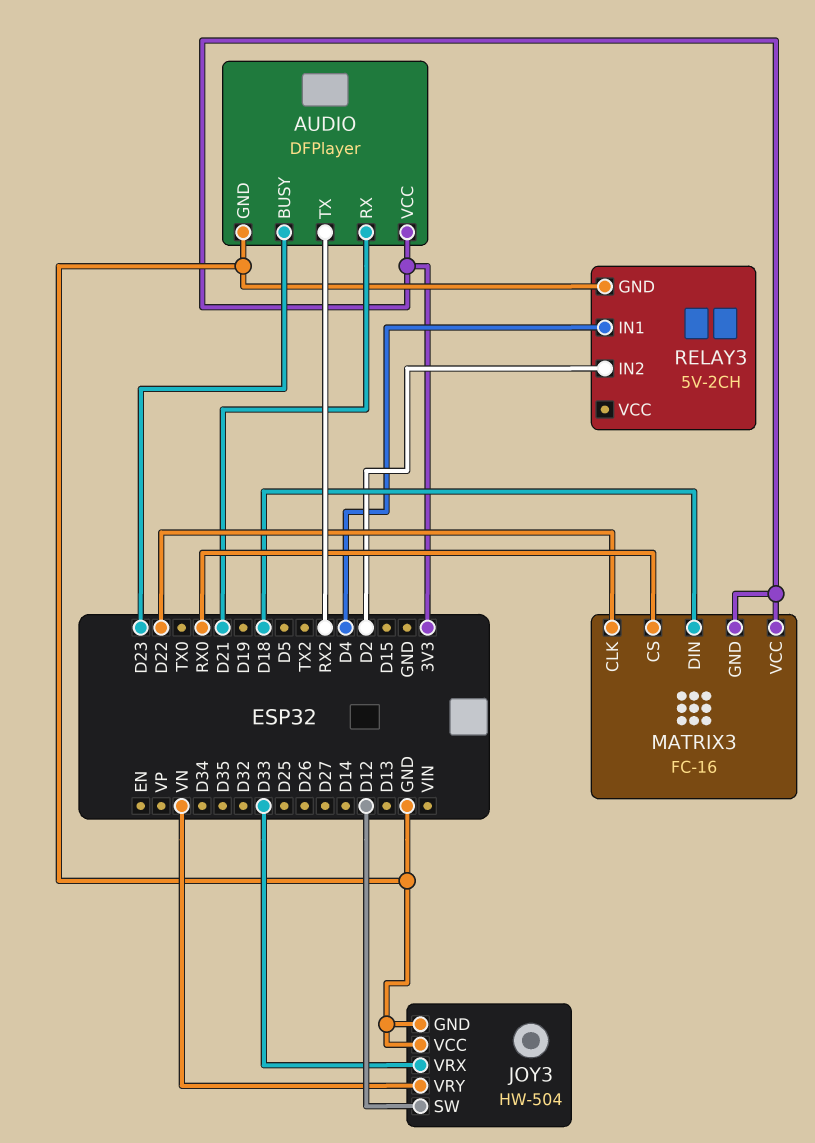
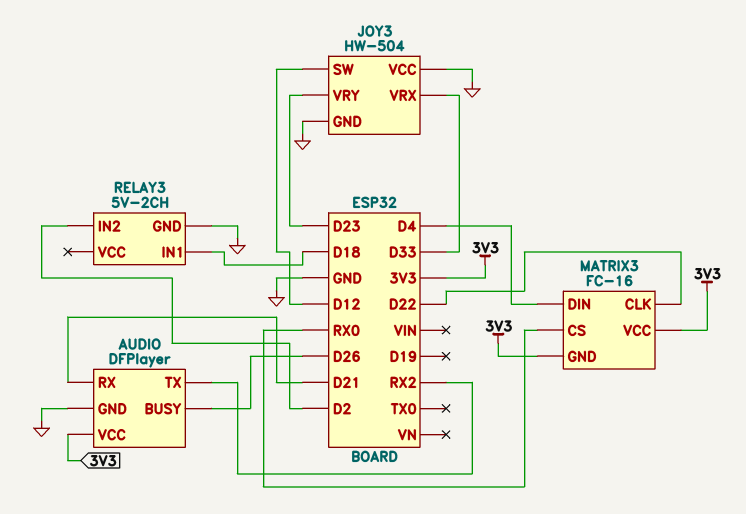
AUDIO pin BUSY: D23 -> D26
JOY3 pin VRY: VN -> D23
MATRIX3 pin DIN: D18 -> D4
RELAY3 pin IN1: D4 -> D18

